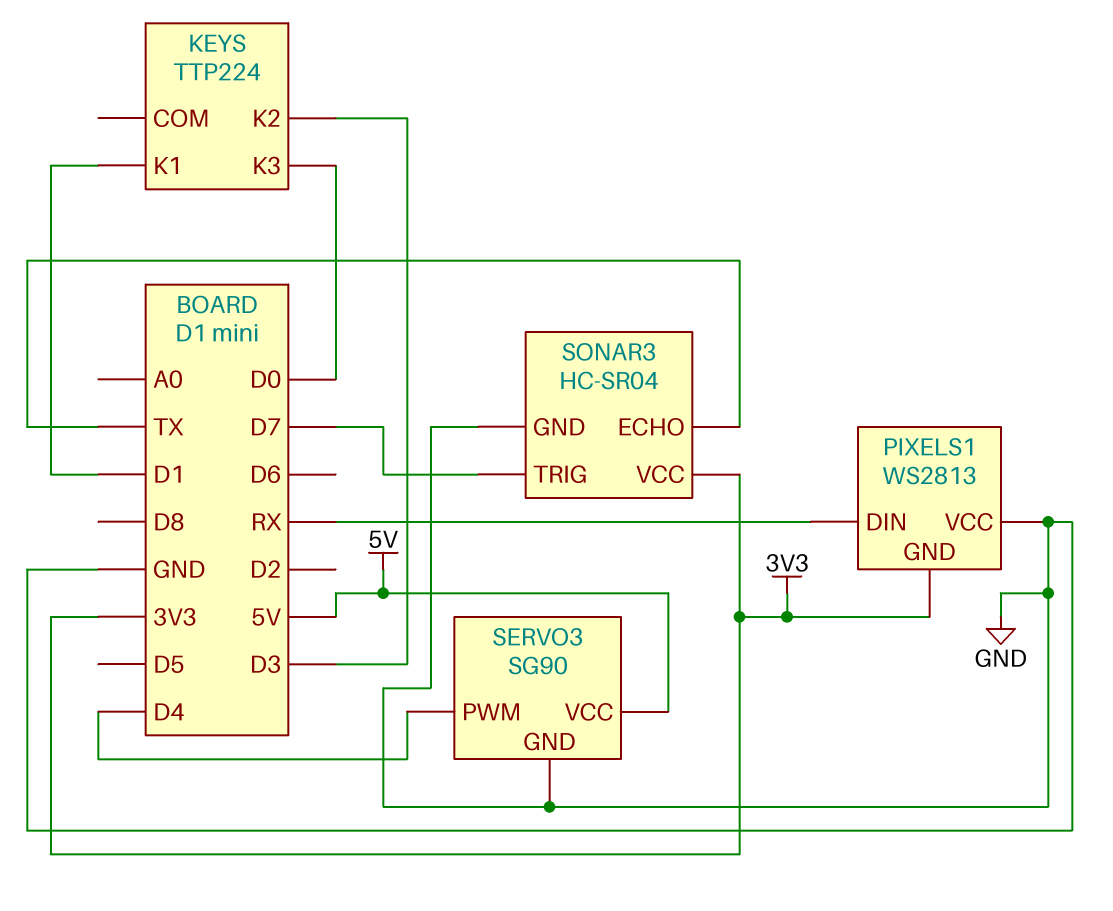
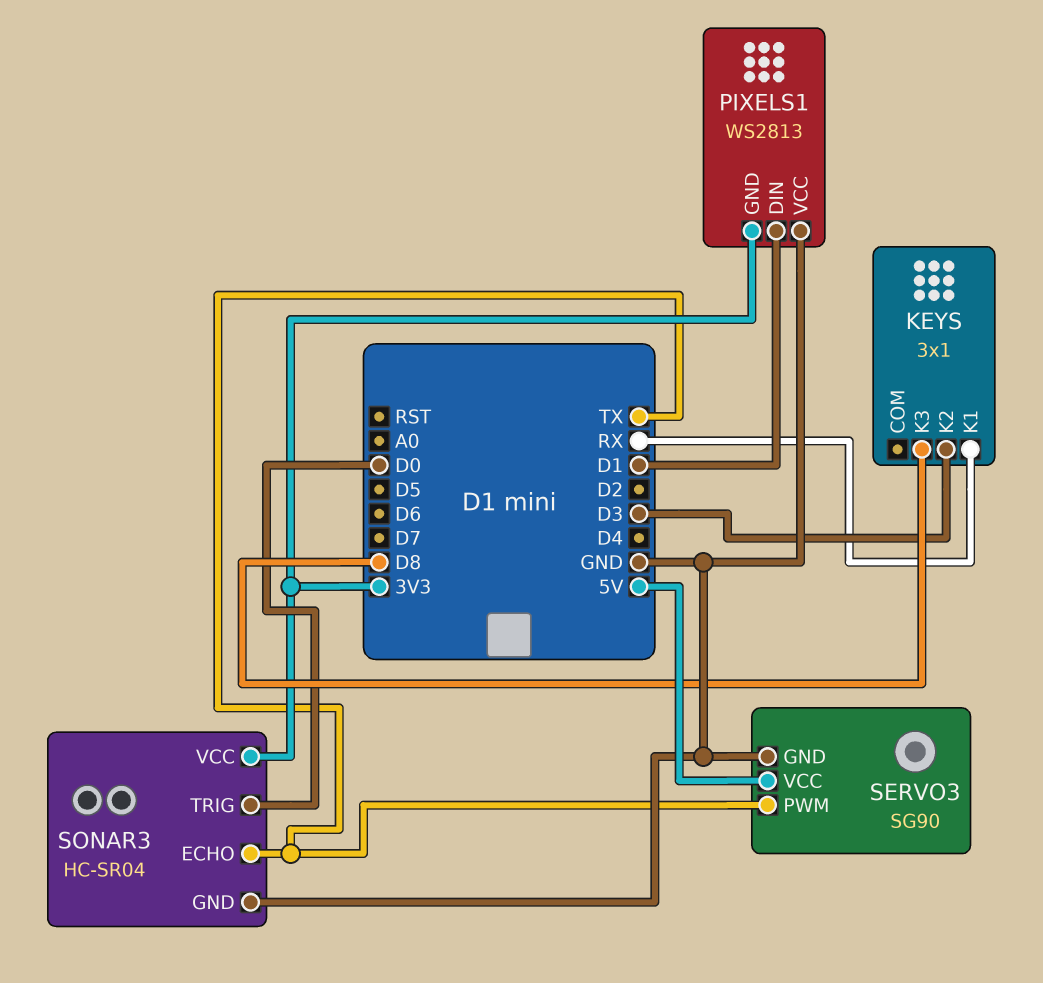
KEYS: TTP224 -> 3x1
KEYS pin K1: D1 -> RX
KEYS pin K3: D0 -> D8
PIXELS1 pin DIN: RX -> D1
SERVO3 pin PWM: D4 -> TX
SONAR3 pin TRIG: D7 -> D0

